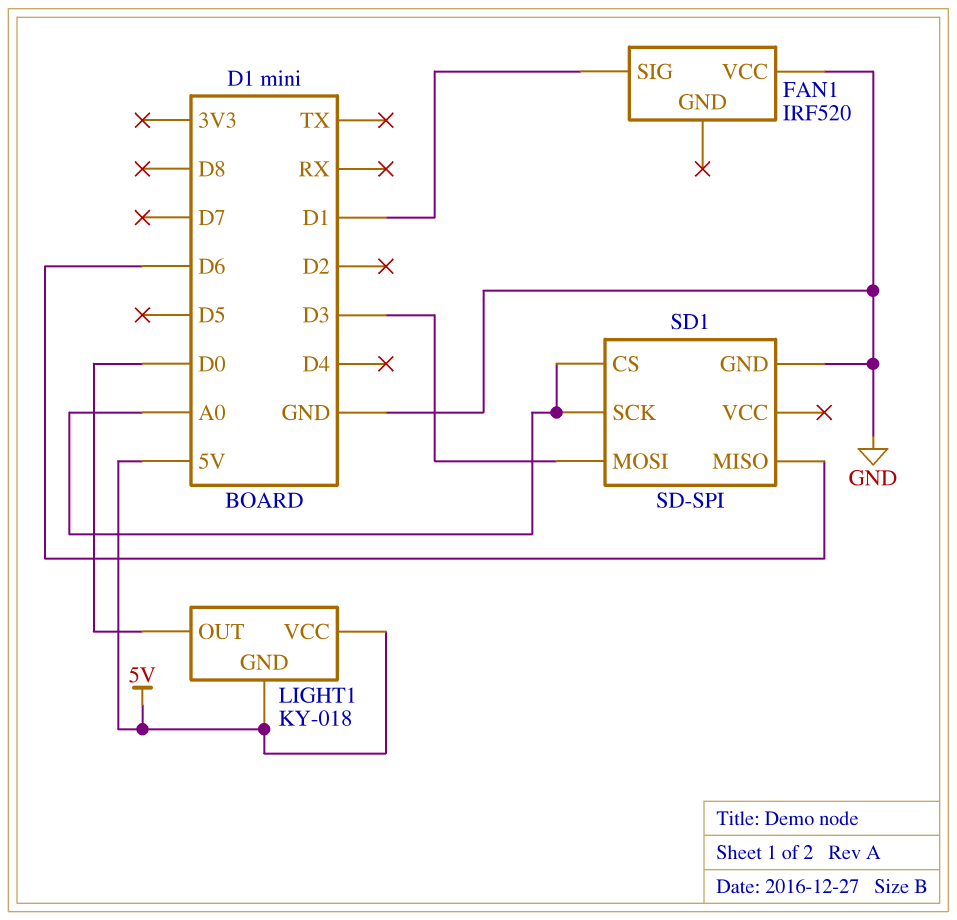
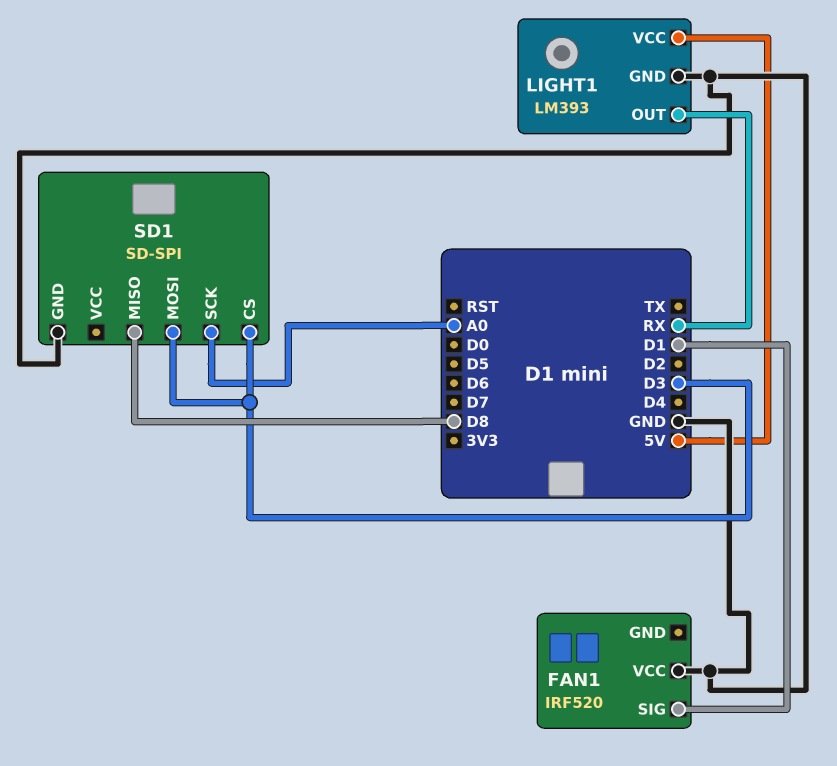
LIGHT1: KY-018 -> LM393
LIGHT1 pin GND: 5V -> GND
LIGHT1 pin OUT: D0 -> RX
SD1 pin CS: A0 -> D3
SD1 pin MISO: D6 -> D8

